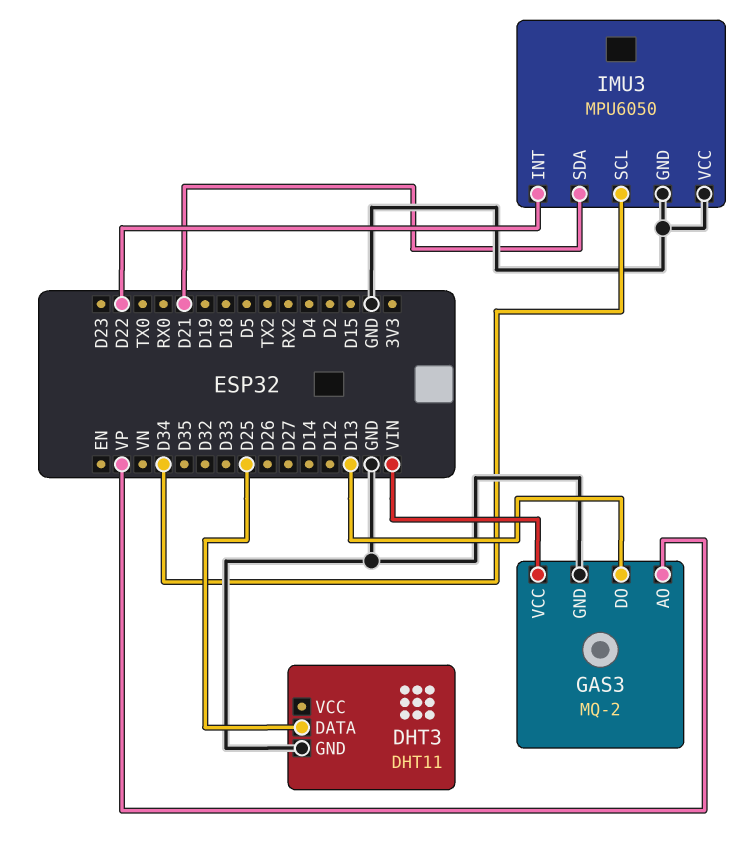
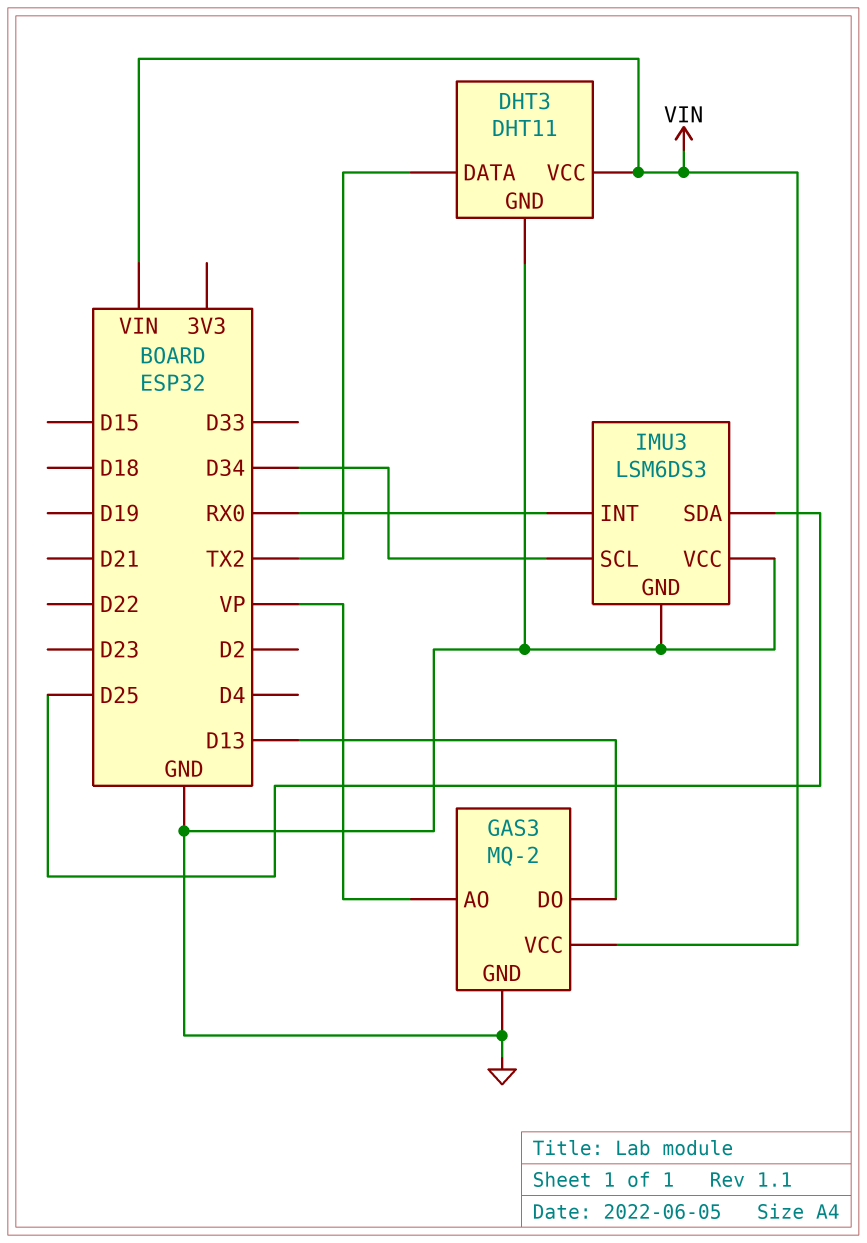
DHT3 pin DATA: D25 -> TX2
DHT3 pin VCC: none -> VIN
IMU3: MPU6050 -> LSM6DS3
IMU3 pin INT: D22 -> RX0
IMU3 pin SDA: D21 -> D25

